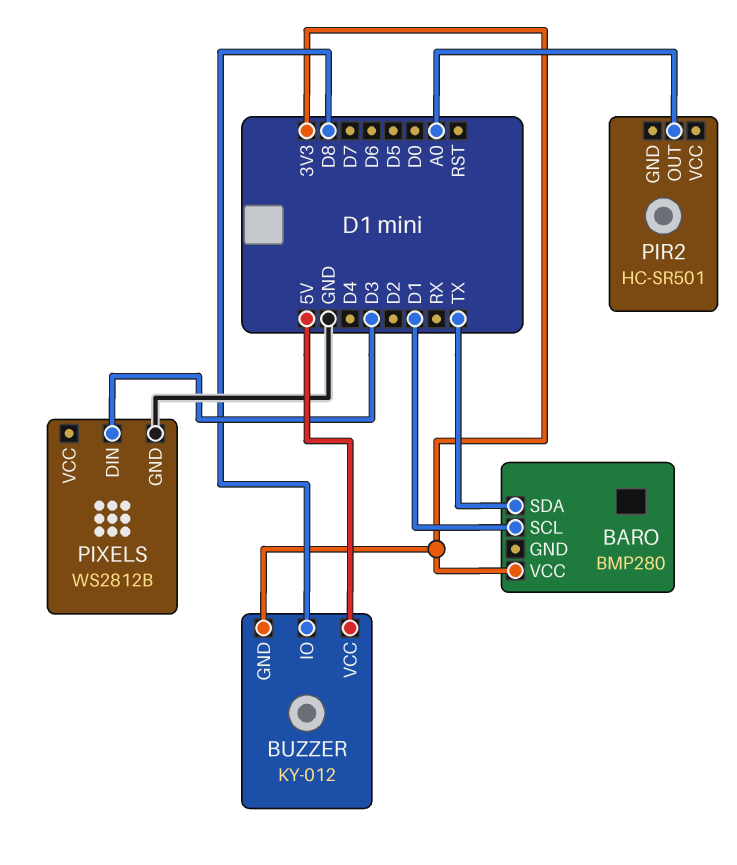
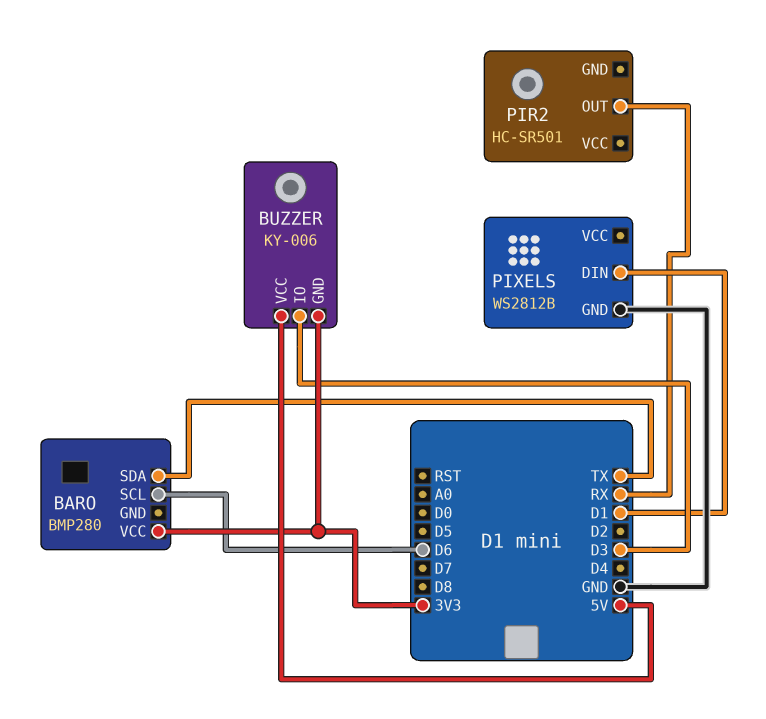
BARO pin SCL: D1 -> D6
BUZZER: KY-012 -> KY-006
BUZZER pin IO: D8 -> D3
PIR2 pin OUT: A0 -> RX
PIXELS pin DIN: D3 -> D1

